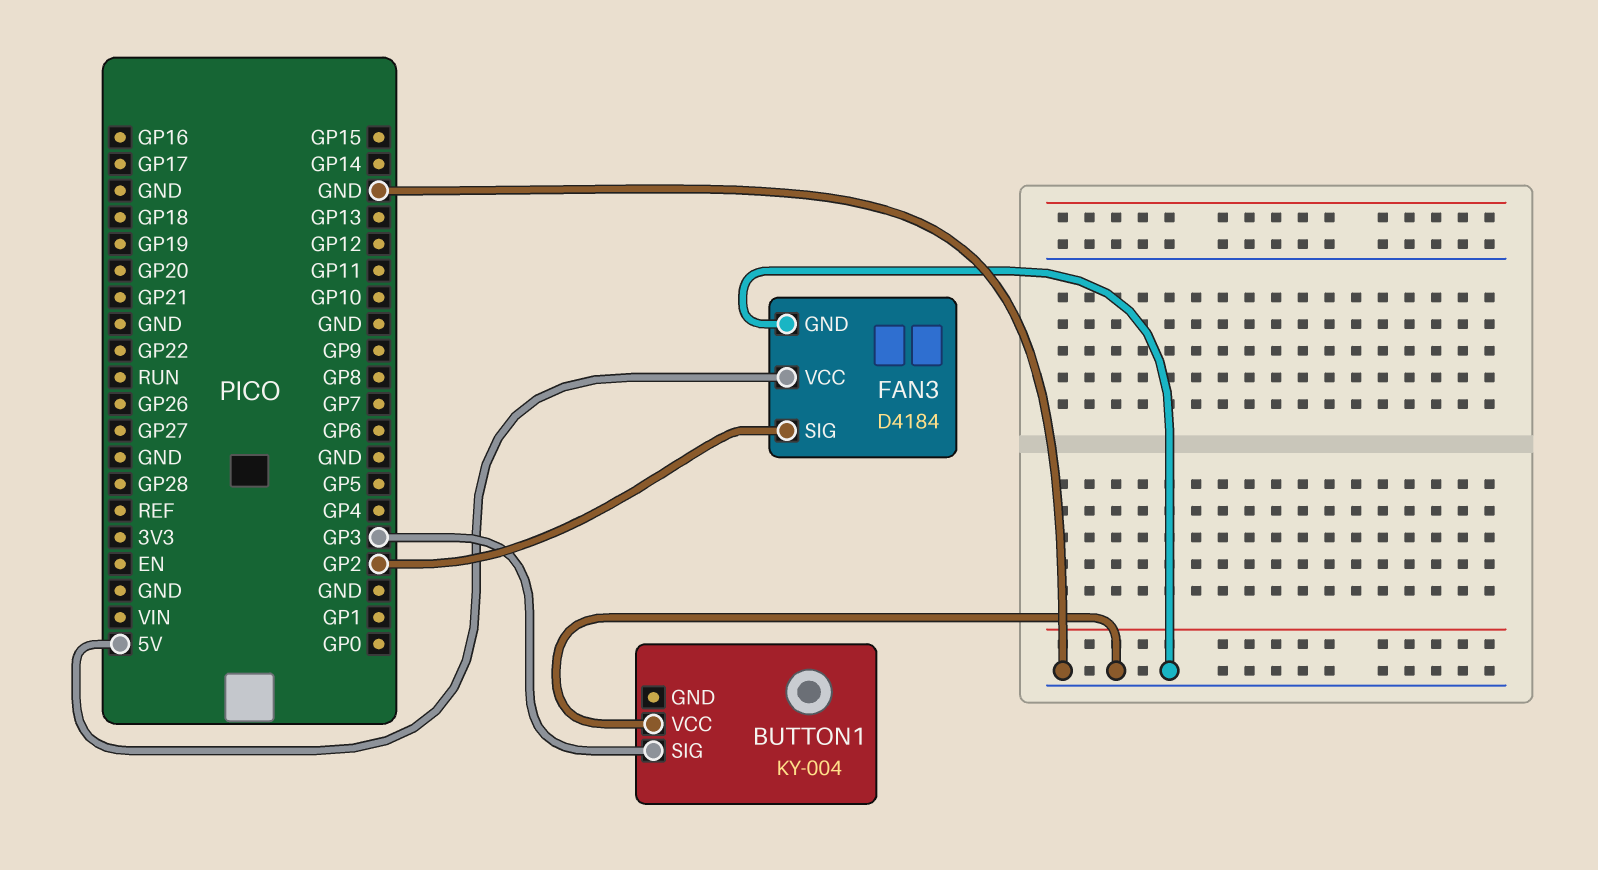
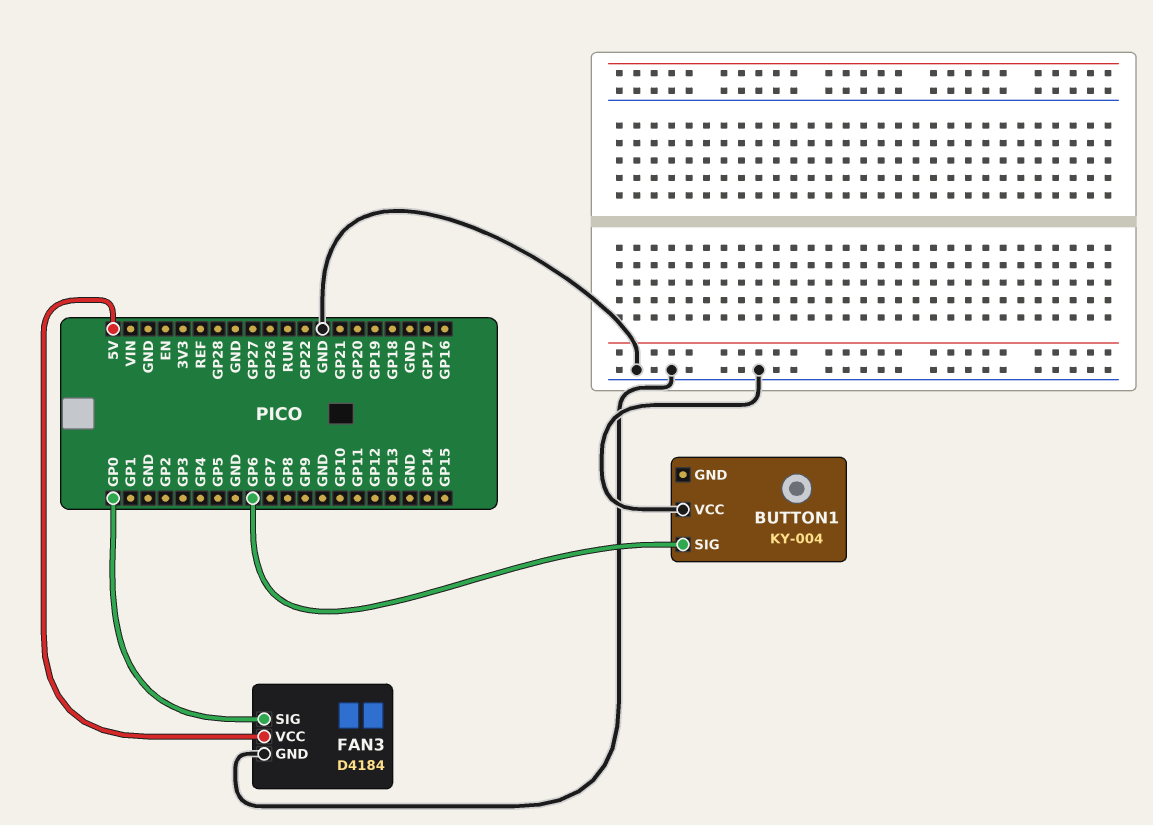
BUTTON1 pin SIG: GP3 -> GP6
FAN3 pin SIG: GP2 -> GP0

